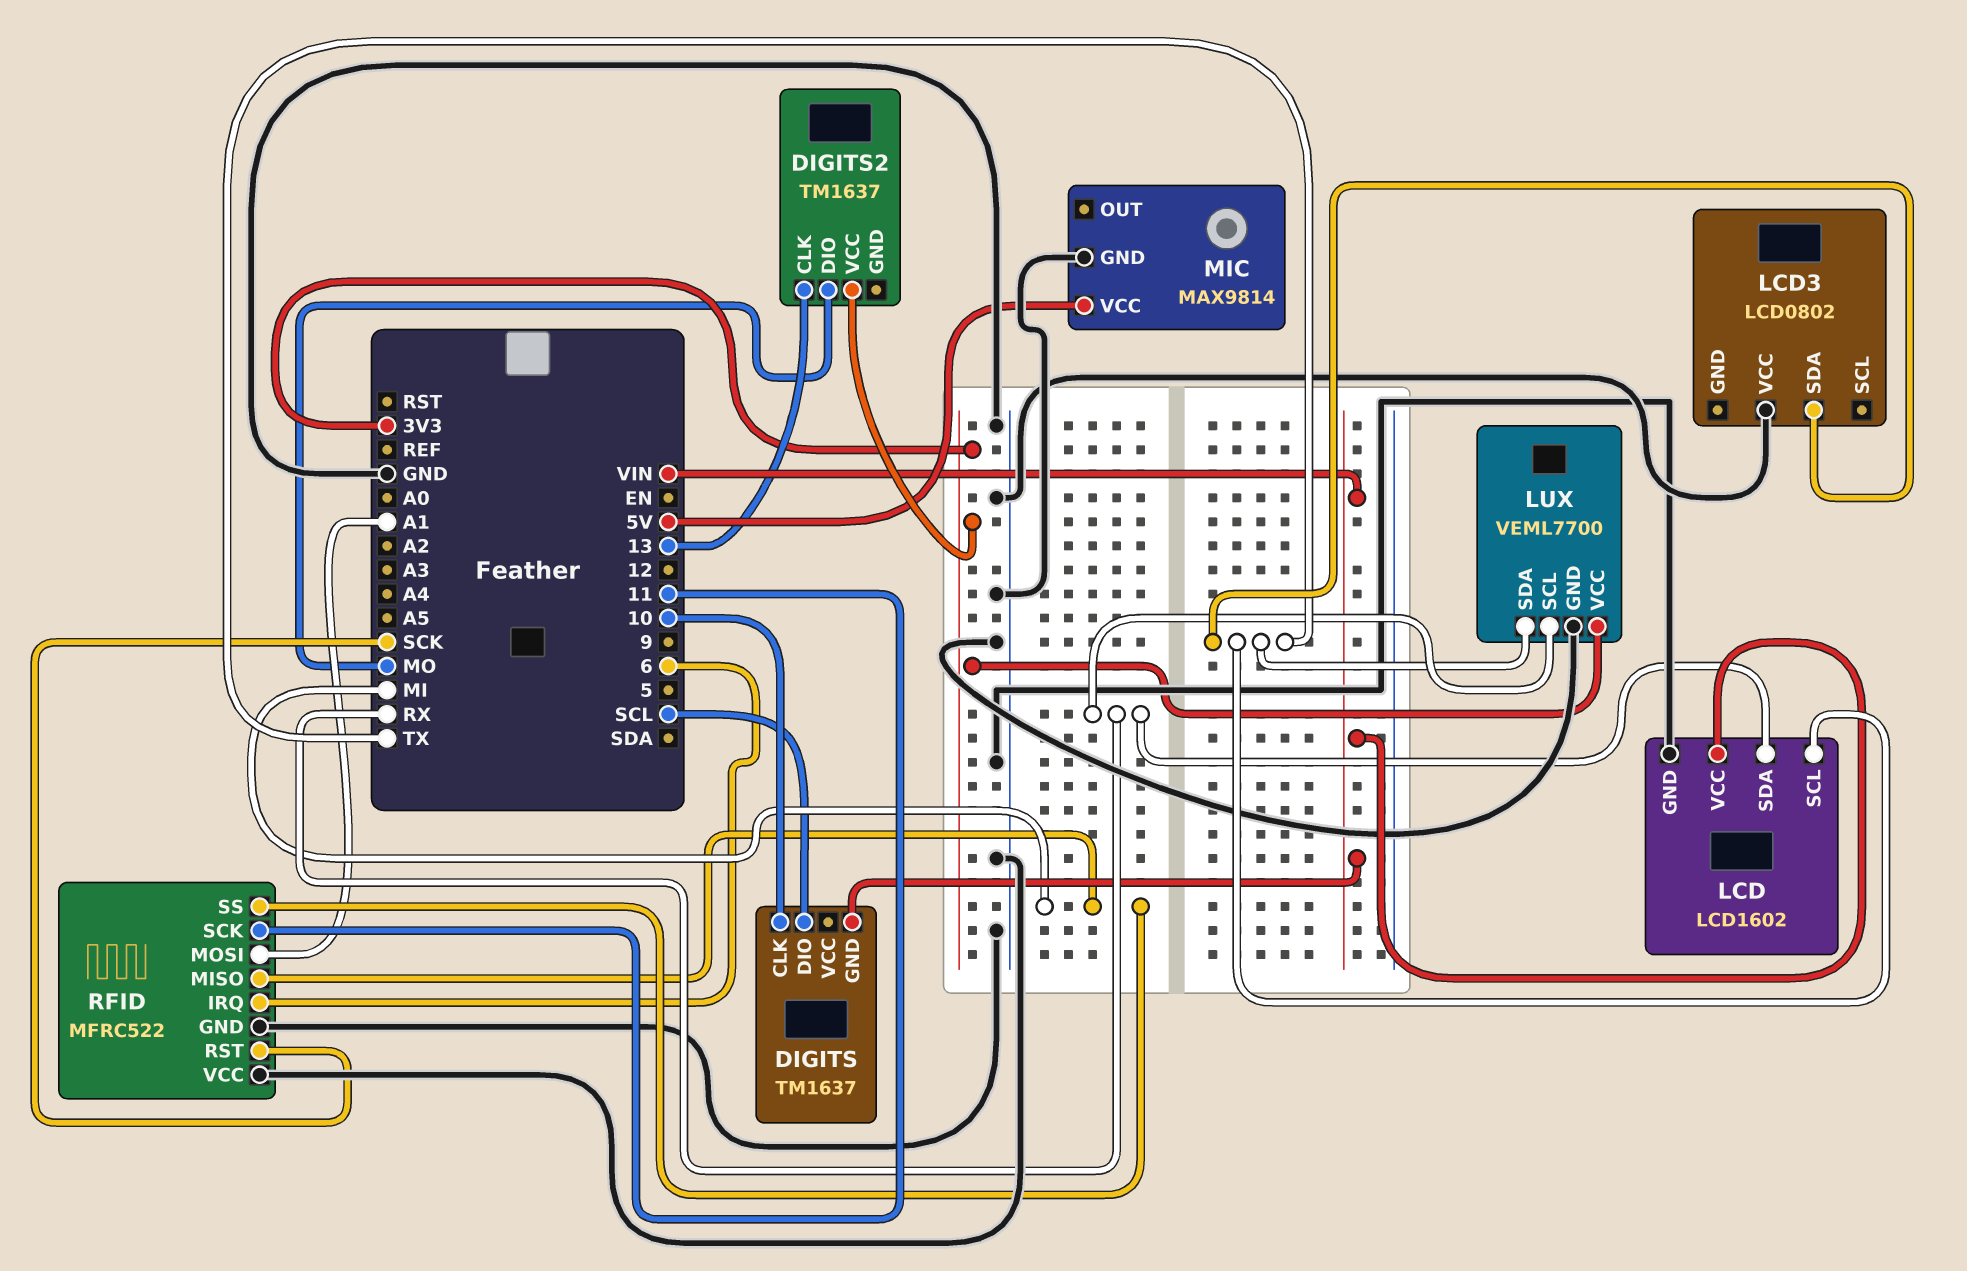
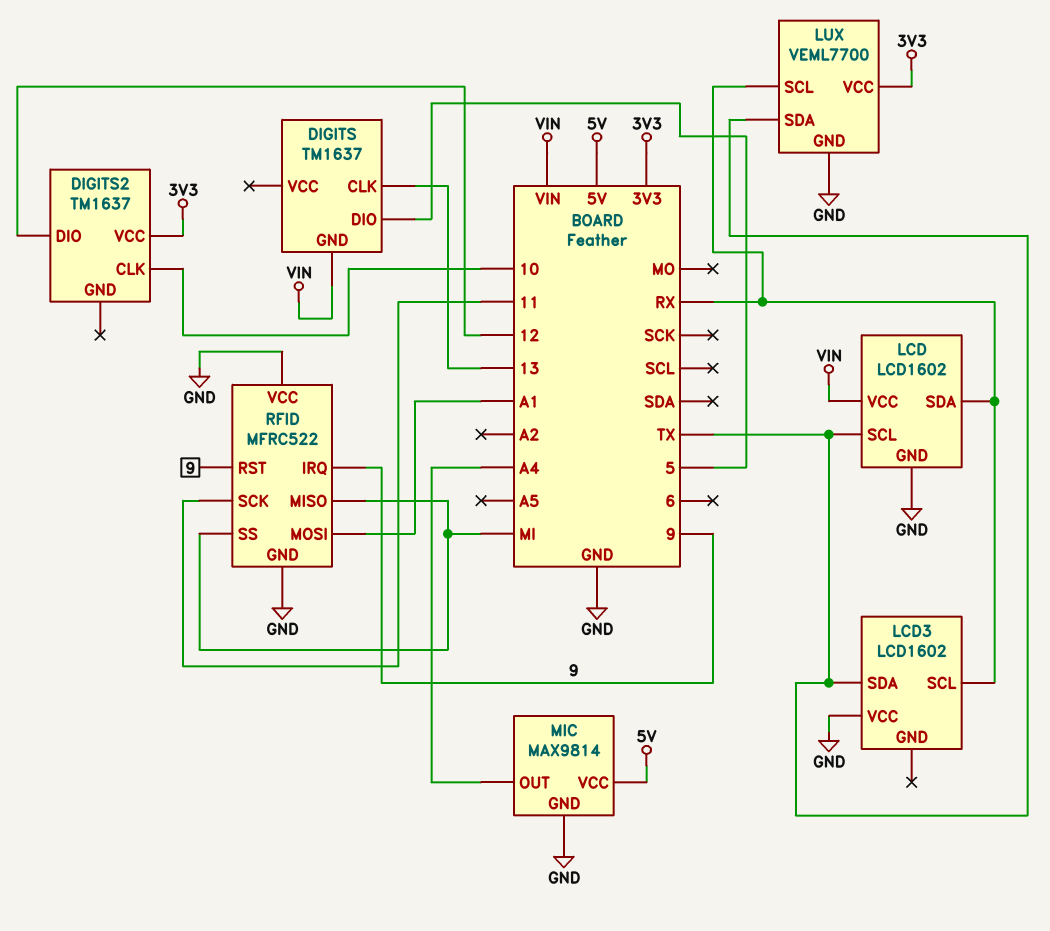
DIGITS pin CLK: 10 -> 13
DIGITS pin DIO: SCL -> 5
DIGITS2 pin CLK: 13 -> 10
DIGITS2 pin DIO: MO -> 12
LCD3: LCD0802 -> LCD1602
LCD3 pin SCL: none -> RX
MIC pin OUT: none -> A4
RFID pin IRQ: 6 -> 9
RFID pin RST: SCK -> 9

